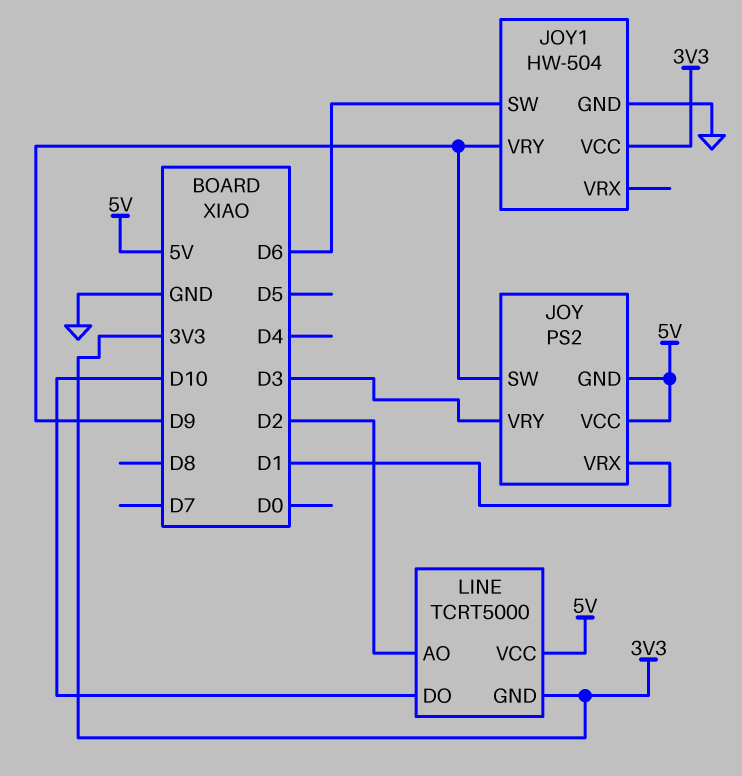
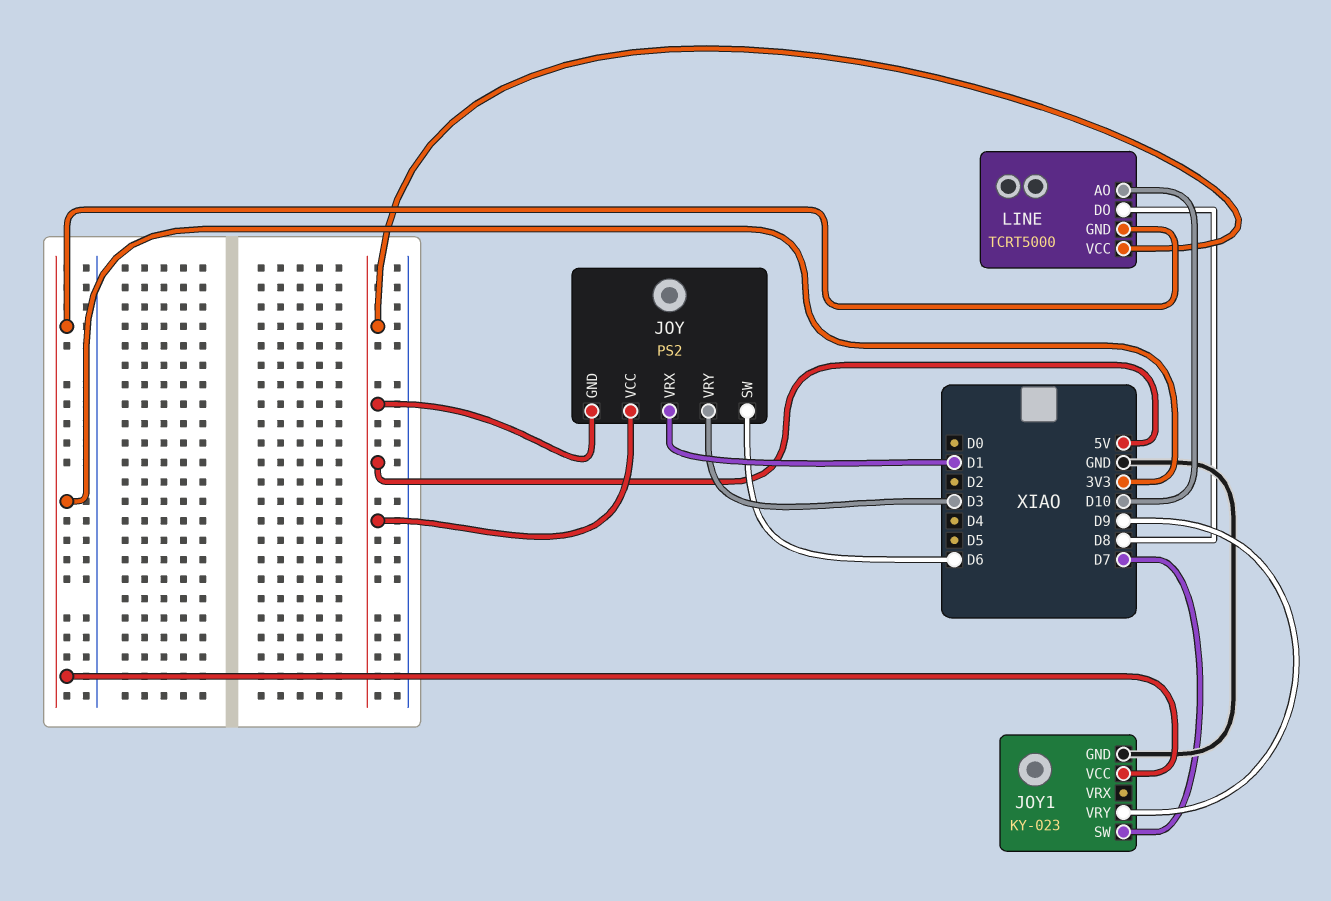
JOY pin SW: D9 -> D6
JOY1: HW-504 -> KY-023
JOY1 pin SW: D6 -> D7
LINE pin AO: D2 -> D10
LINE pin DO: D10 -> D8

